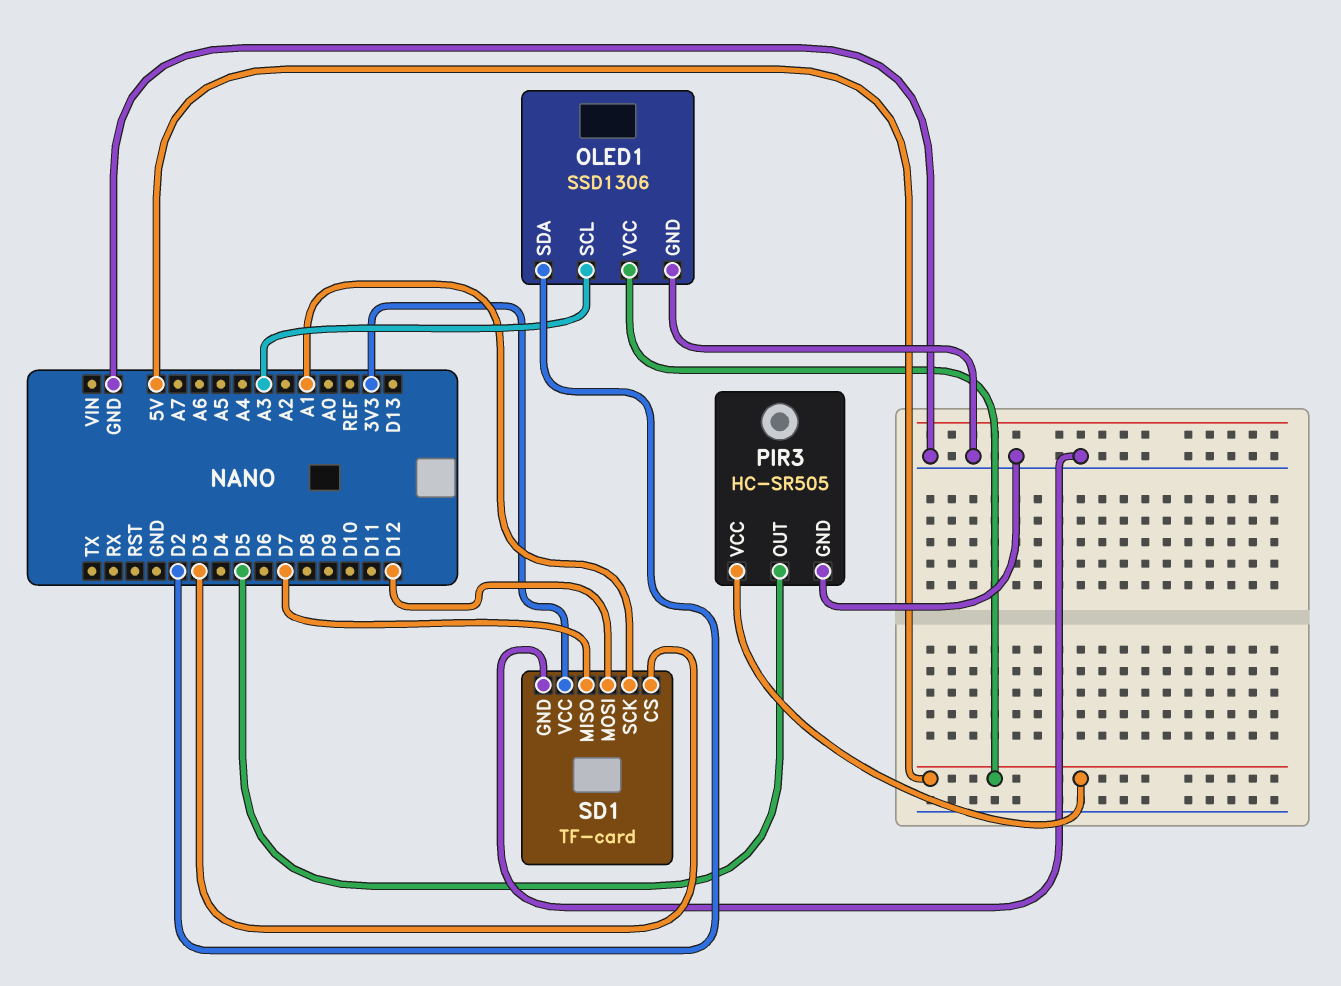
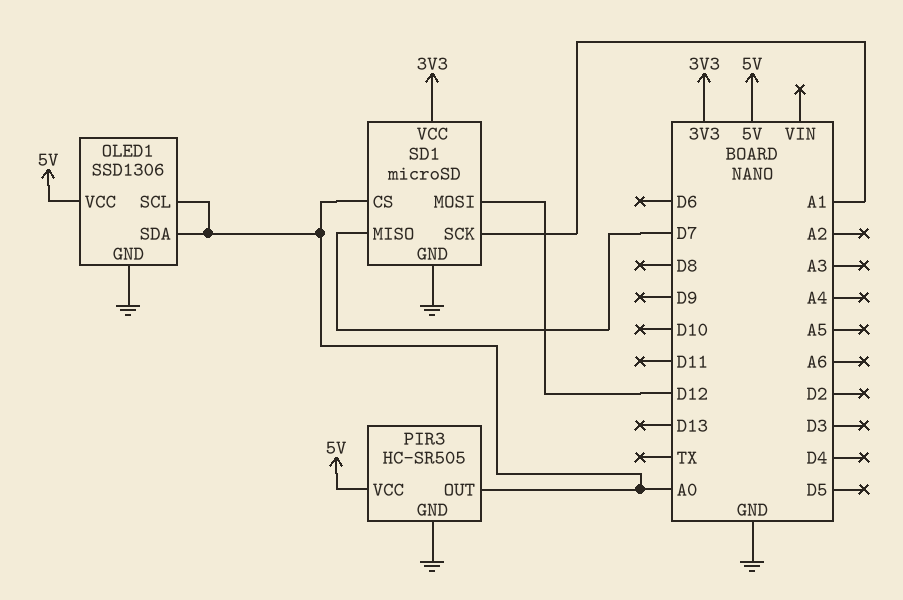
OLED1 pin SCL: A3 -> A0
OLED1 pin SDA: D2 -> A0
PIR3 pin OUT: D5 -> A0
SD1: TF-card -> microSD
SD1 pin CS: D3 -> A0

